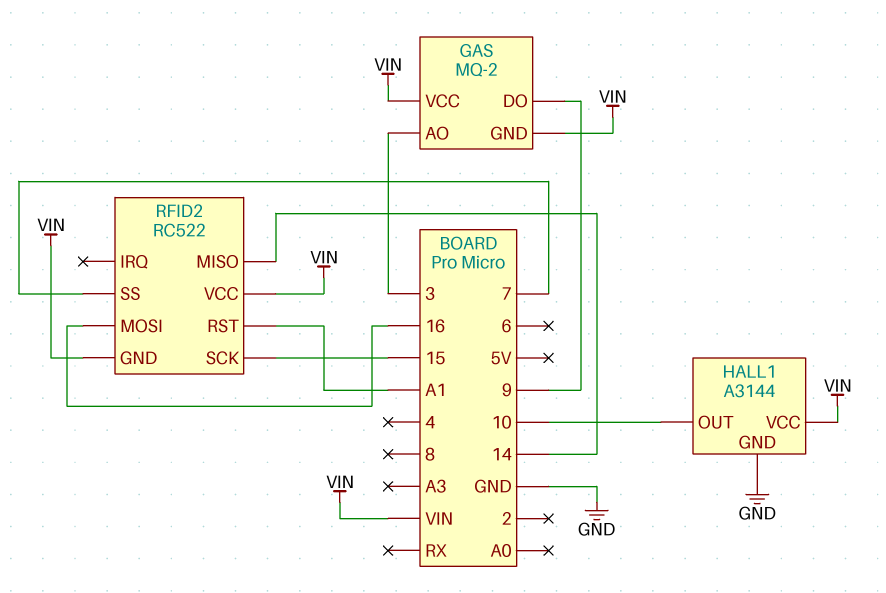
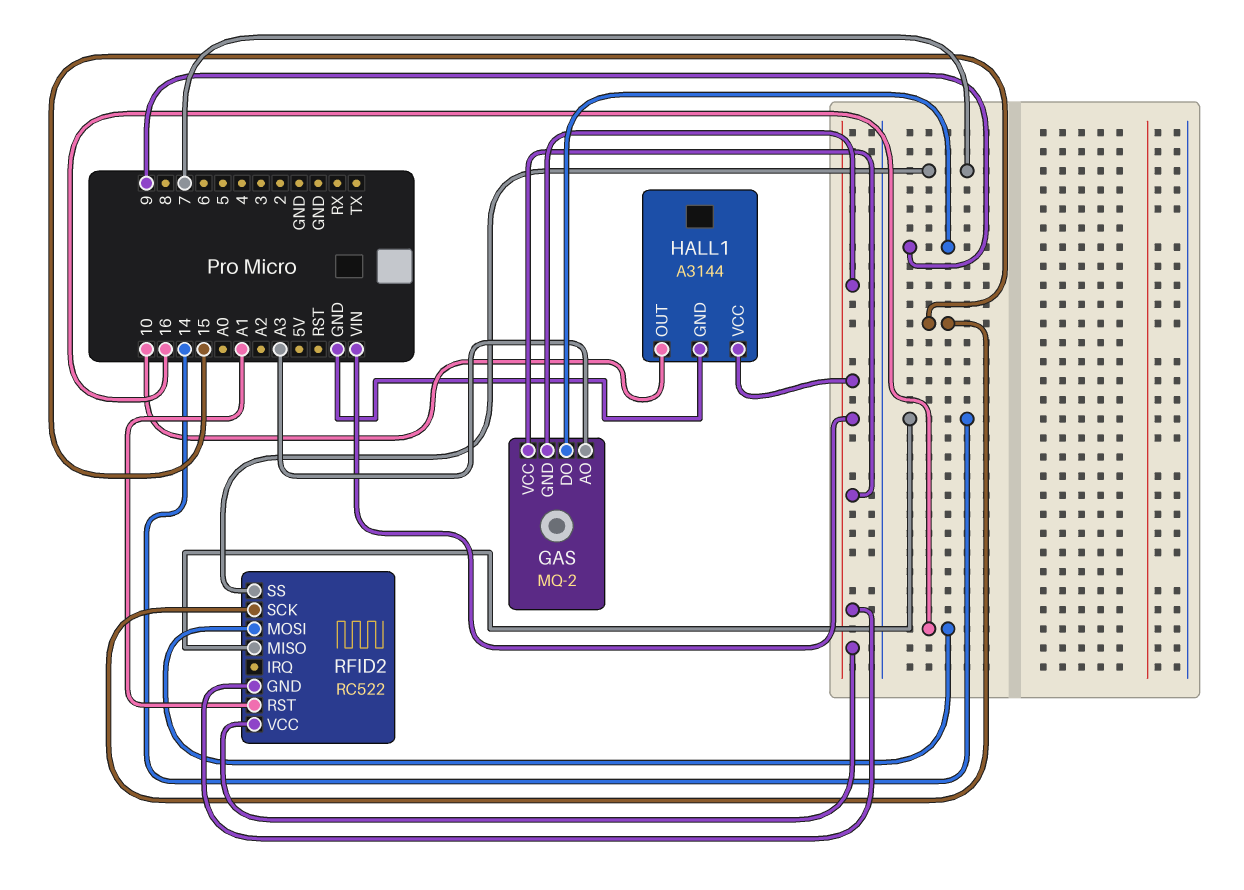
GAS pin AO: 3 -> A3

